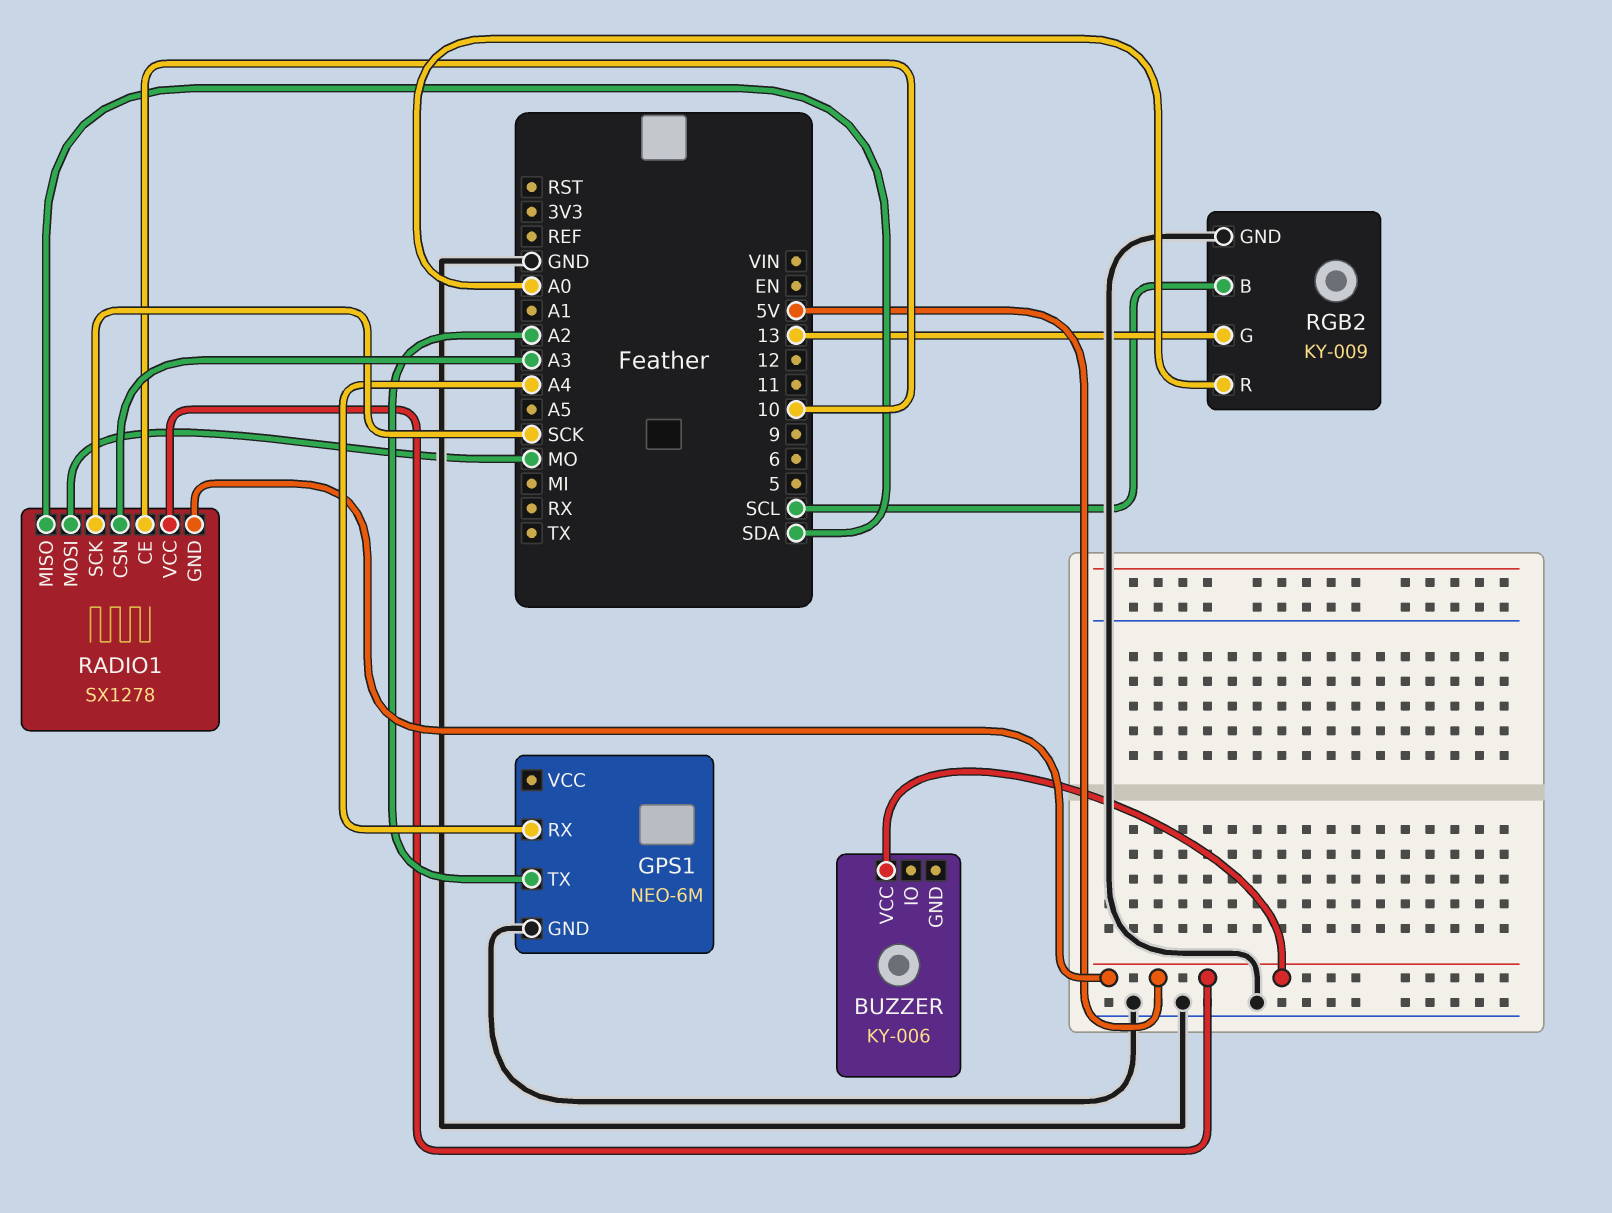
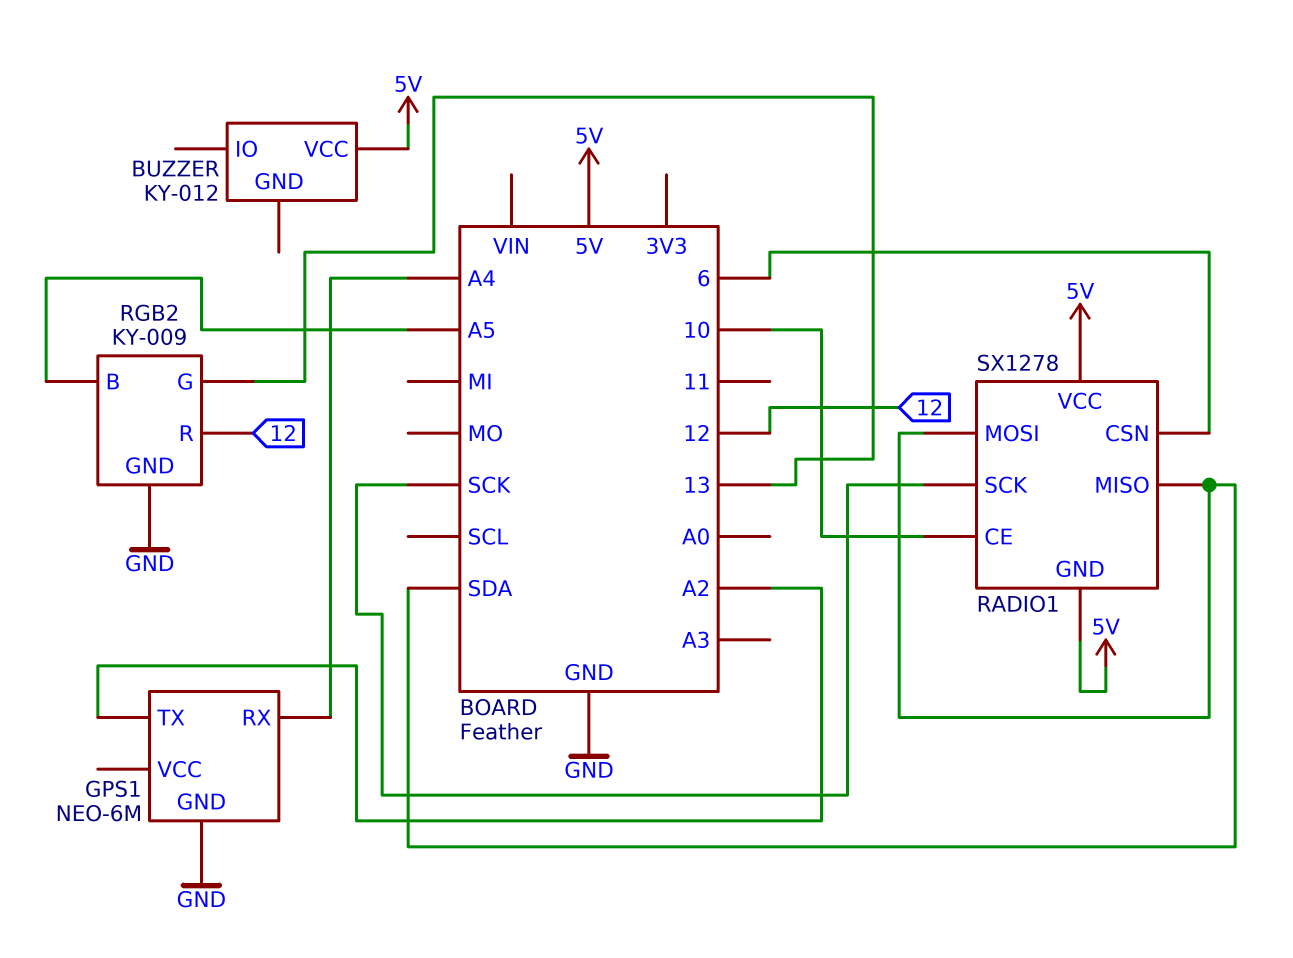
BUZZER: KY-006 -> KY-012
RADIO1 pin CSN: A3 -> 6
RADIO1 pin MOSI: MO -> SDA
RGB2 pin B: SCL -> A5
RGB2 pin R: A0 -> 12

